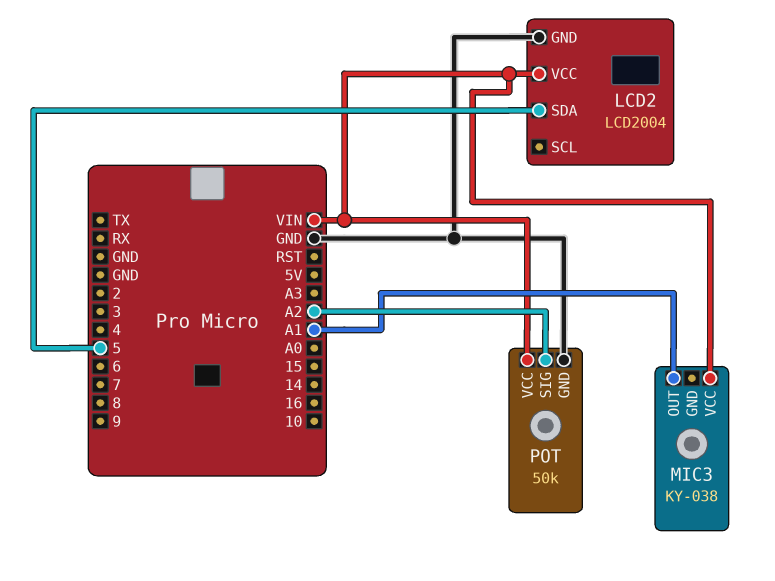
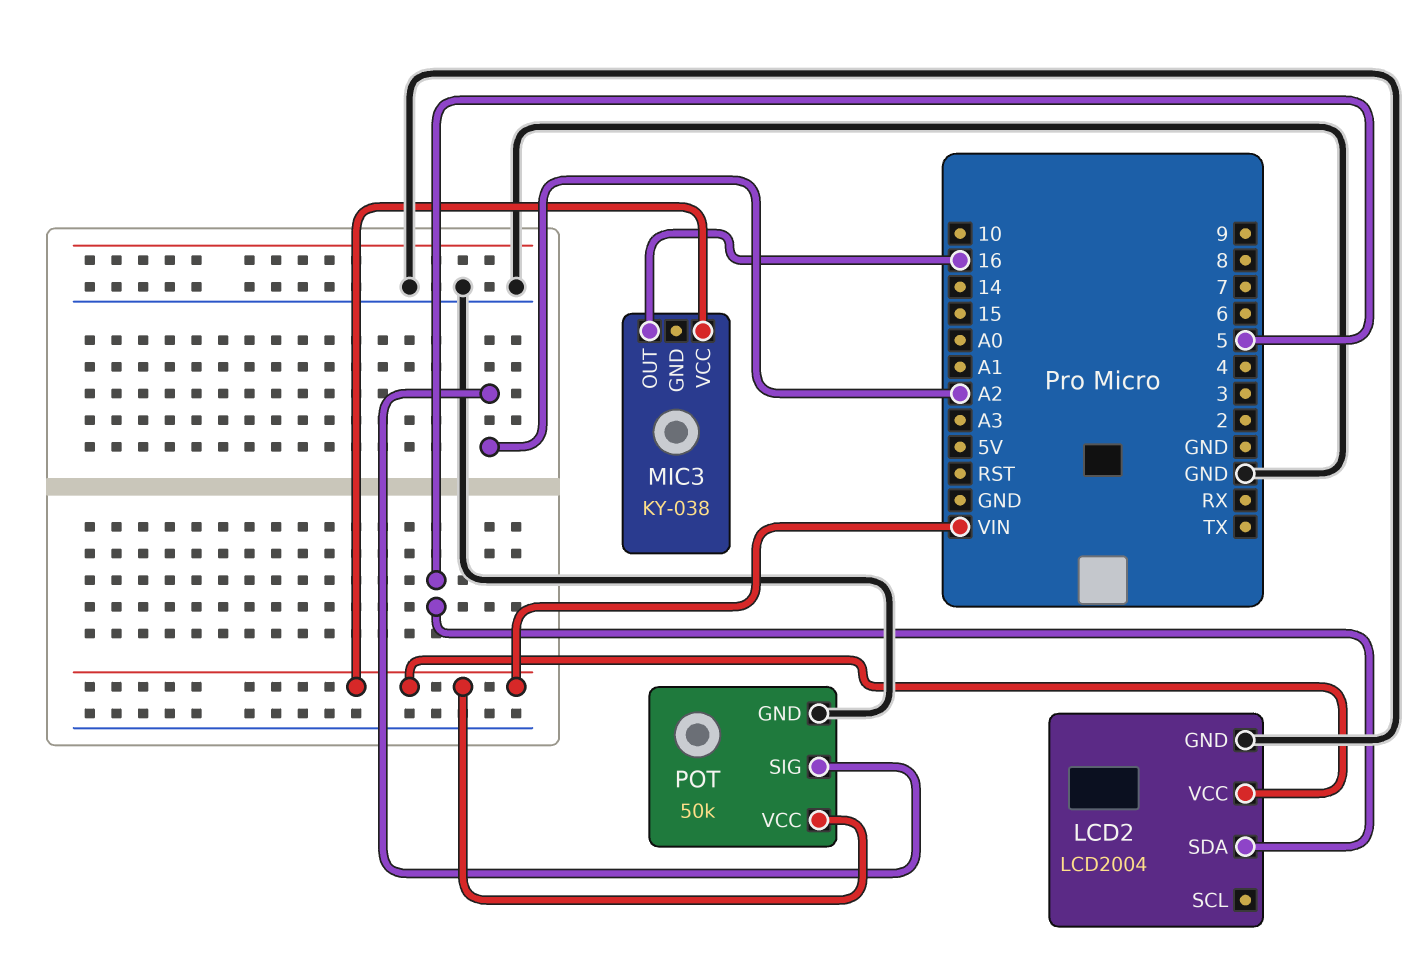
MIC3 pin OUT: A1 -> 16

